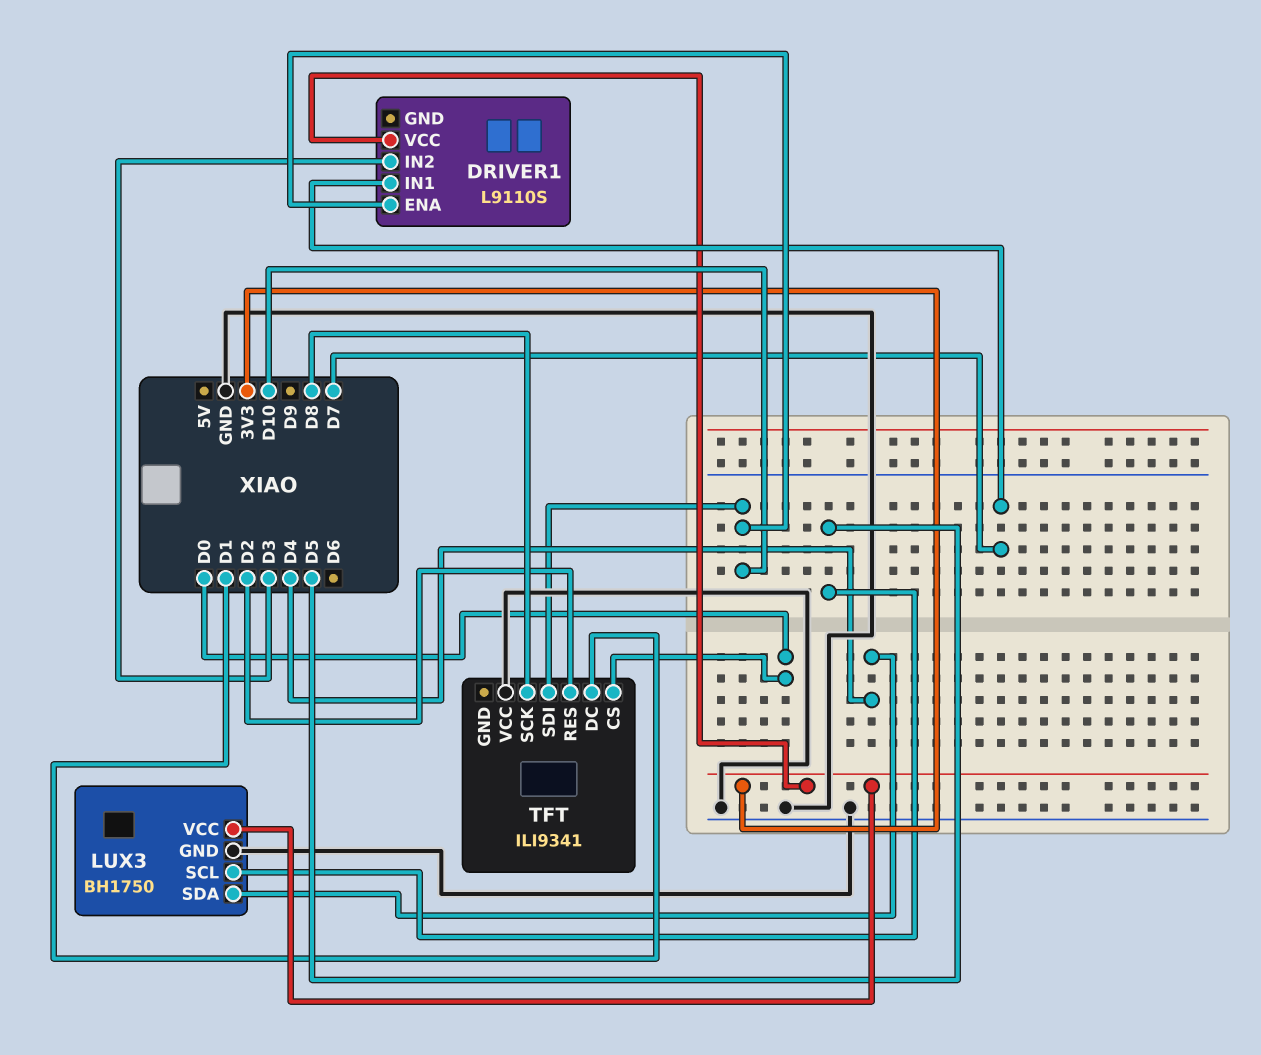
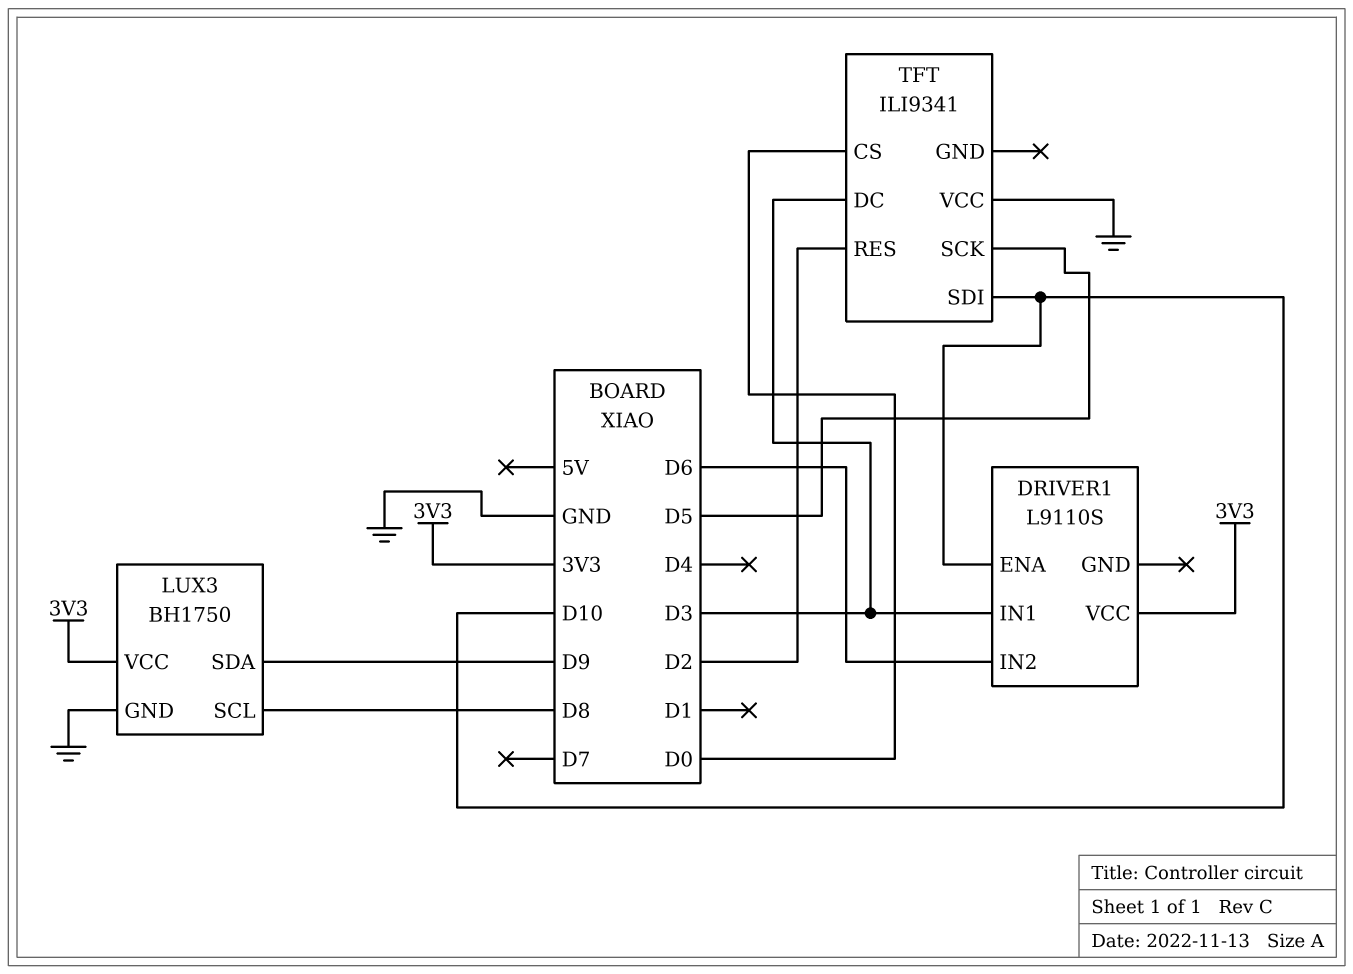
DRIVER1 pin IN1: D7 -> D3
DRIVER1 pin IN2: D3 -> D6
LUX3 pin SCL: D5 -> D8
LUX3 pin SDA: D4 -> D9
TFT pin DC: D1 -> D3
TFT pin SCK: D8 -> D5

